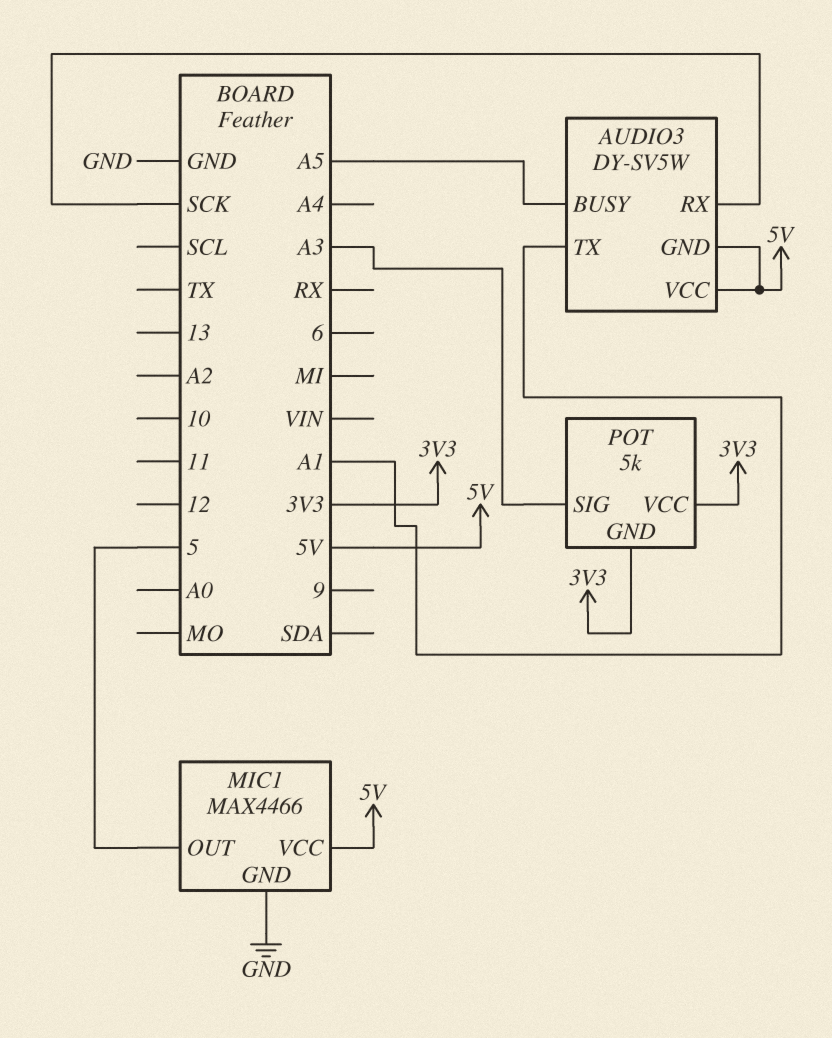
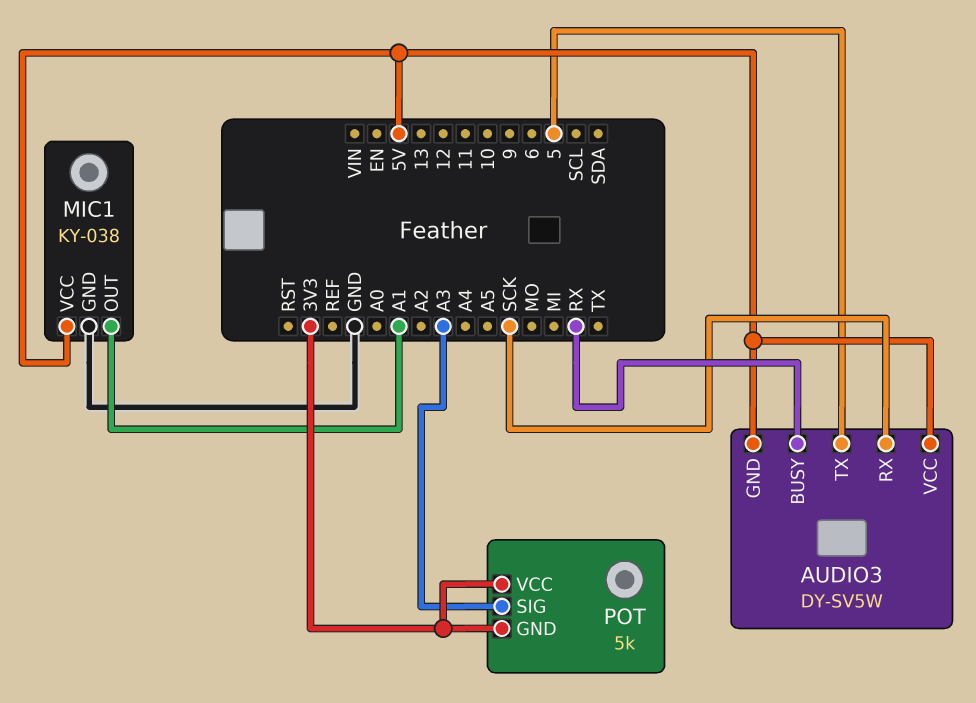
AUDIO3 pin BUSY: A5 -> RX
AUDIO3 pin TX: A1 -> 5
MIC1: MAX4466 -> KY-038
MIC1 pin OUT: 5 -> A1

